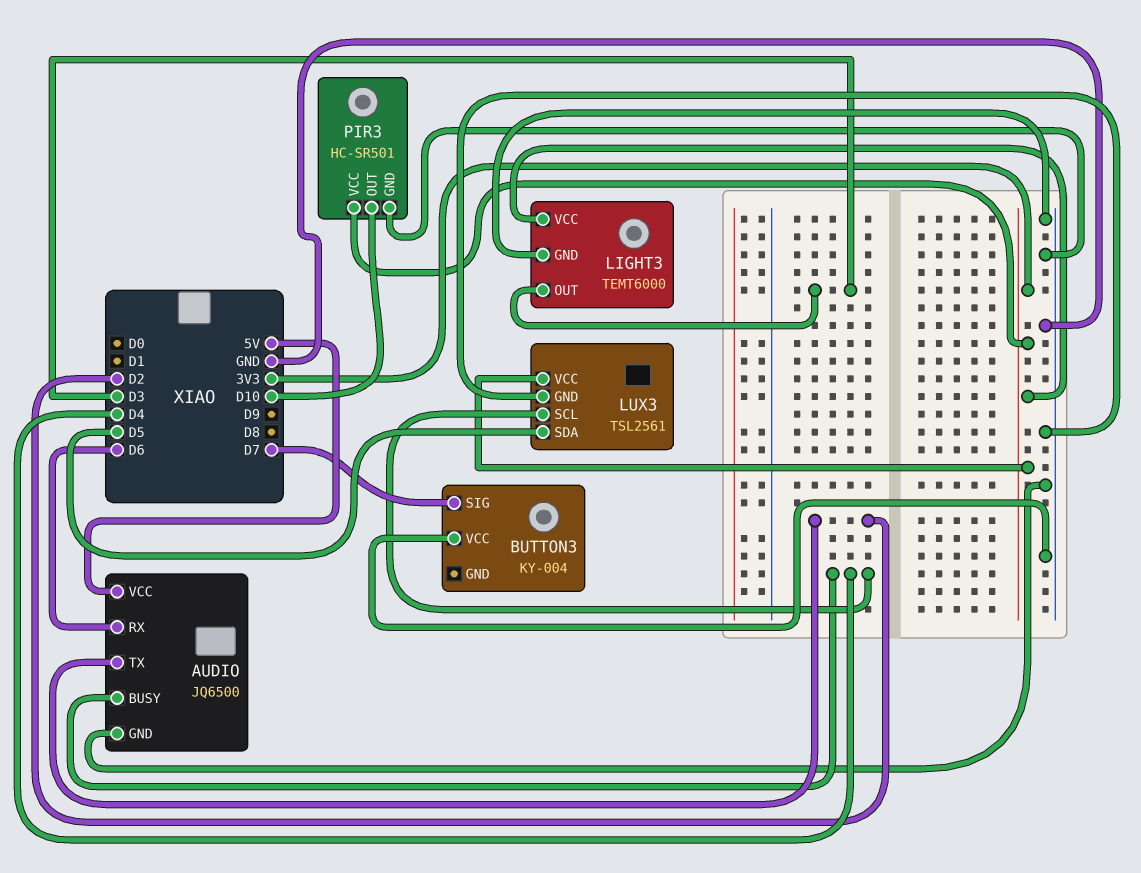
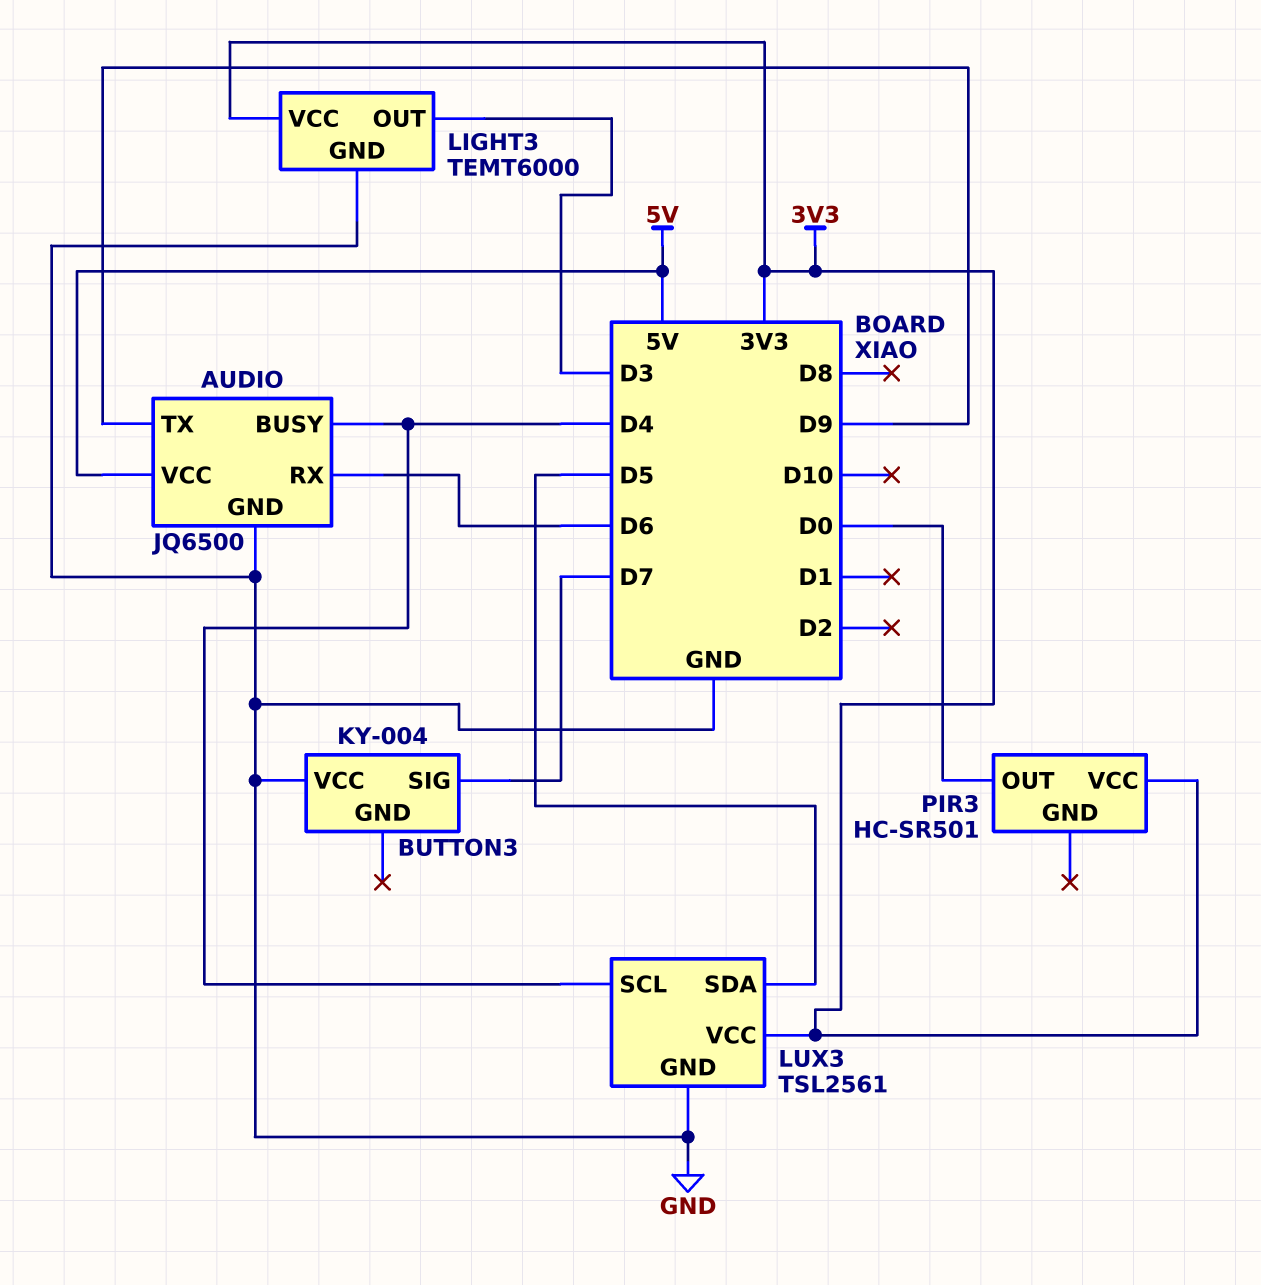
AUDIO pin TX: D2 -> D9
PIR3 pin GND: GND -> none
PIR3 pin OUT: D10 -> D0

